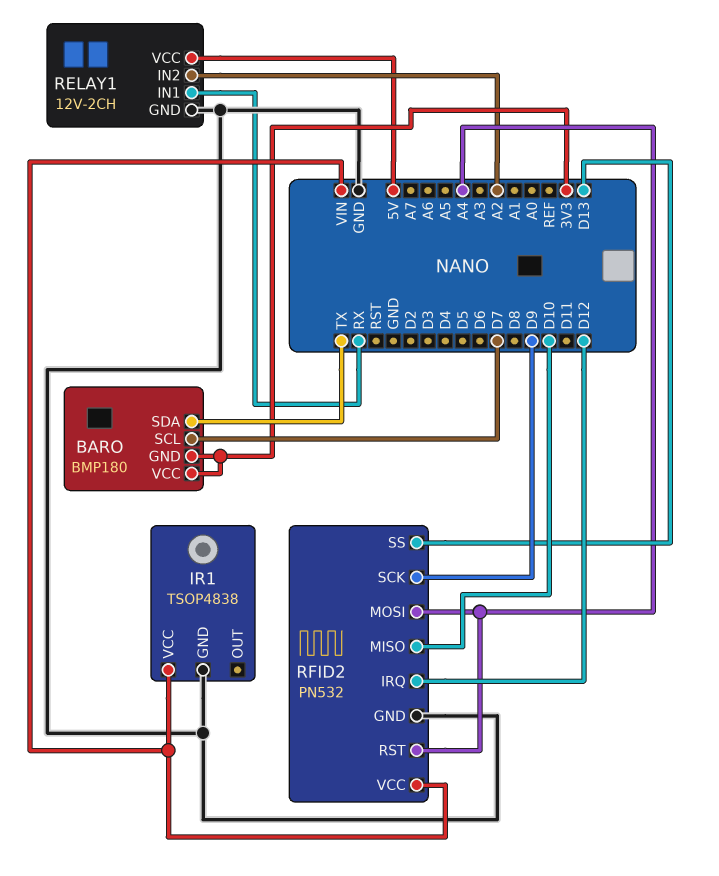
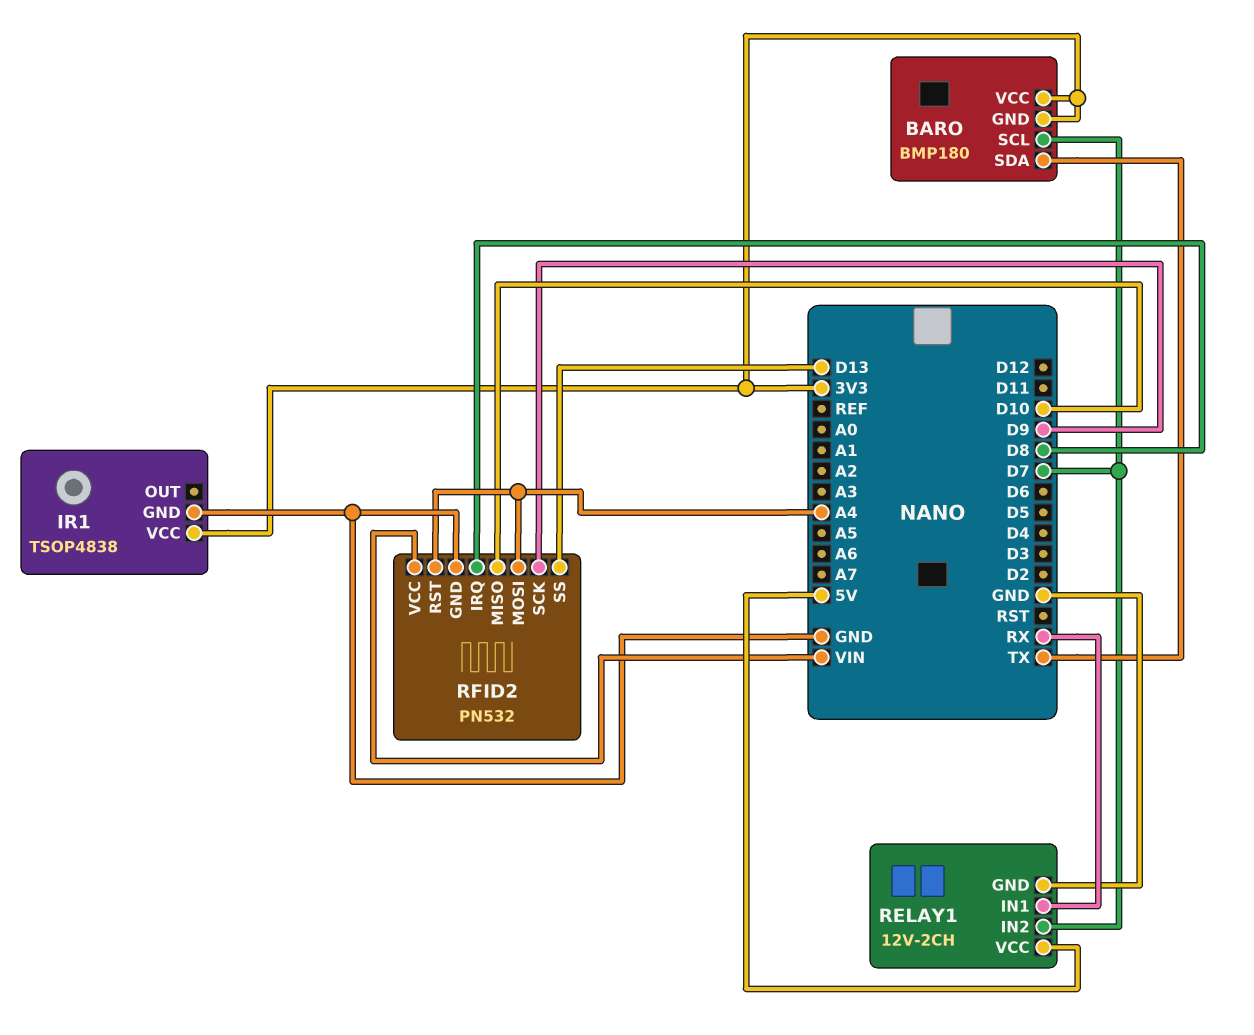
IR1 pin VCC: VIN -> 3V3
RELAY1 pin IN2: A2 -> D7
RFID2 pin IRQ: D12 -> D8

